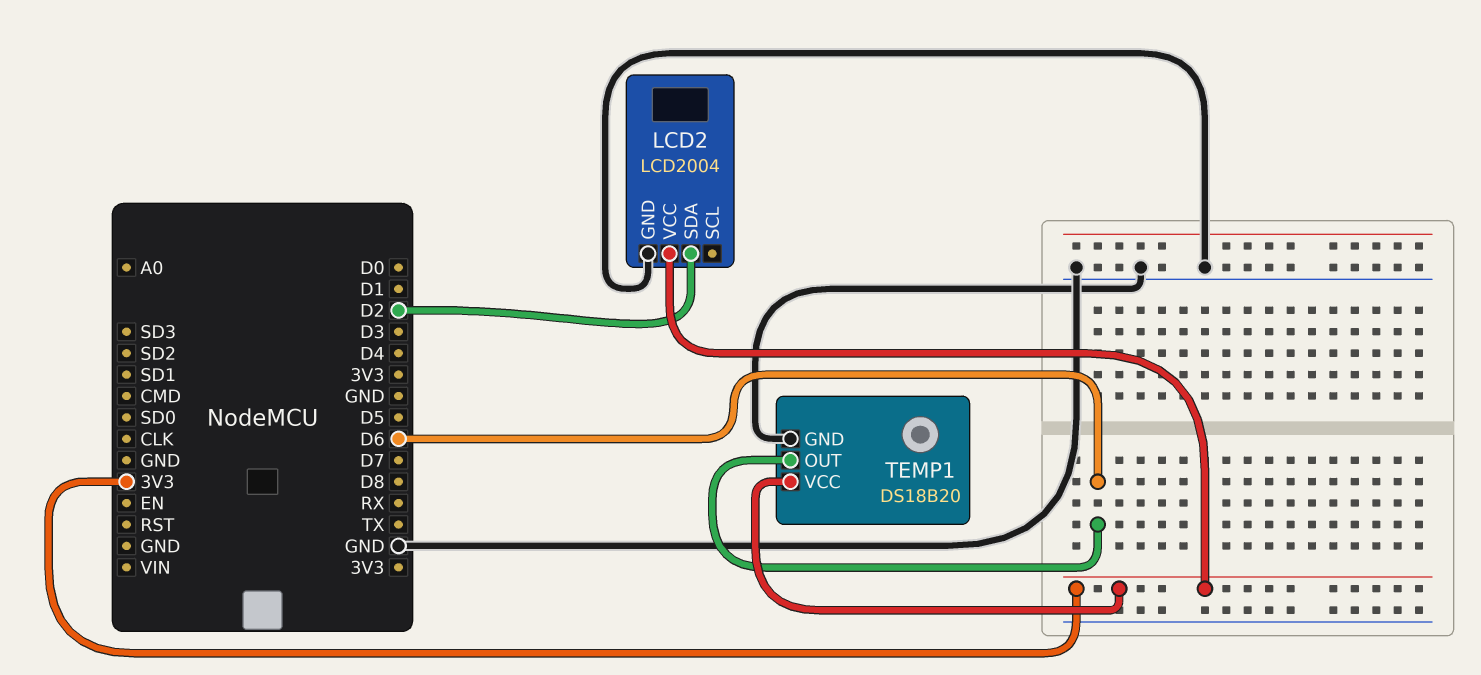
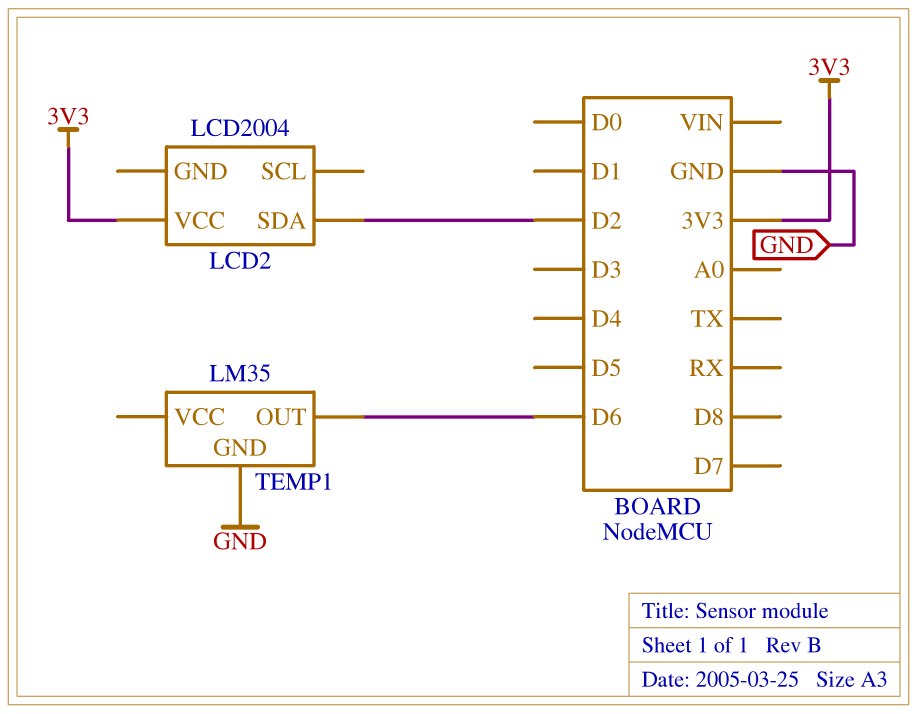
LCD2 pin GND: GND -> none
TEMP1: DS18B20 -> LM35
TEMP1 pin VCC: 3V3 -> none

